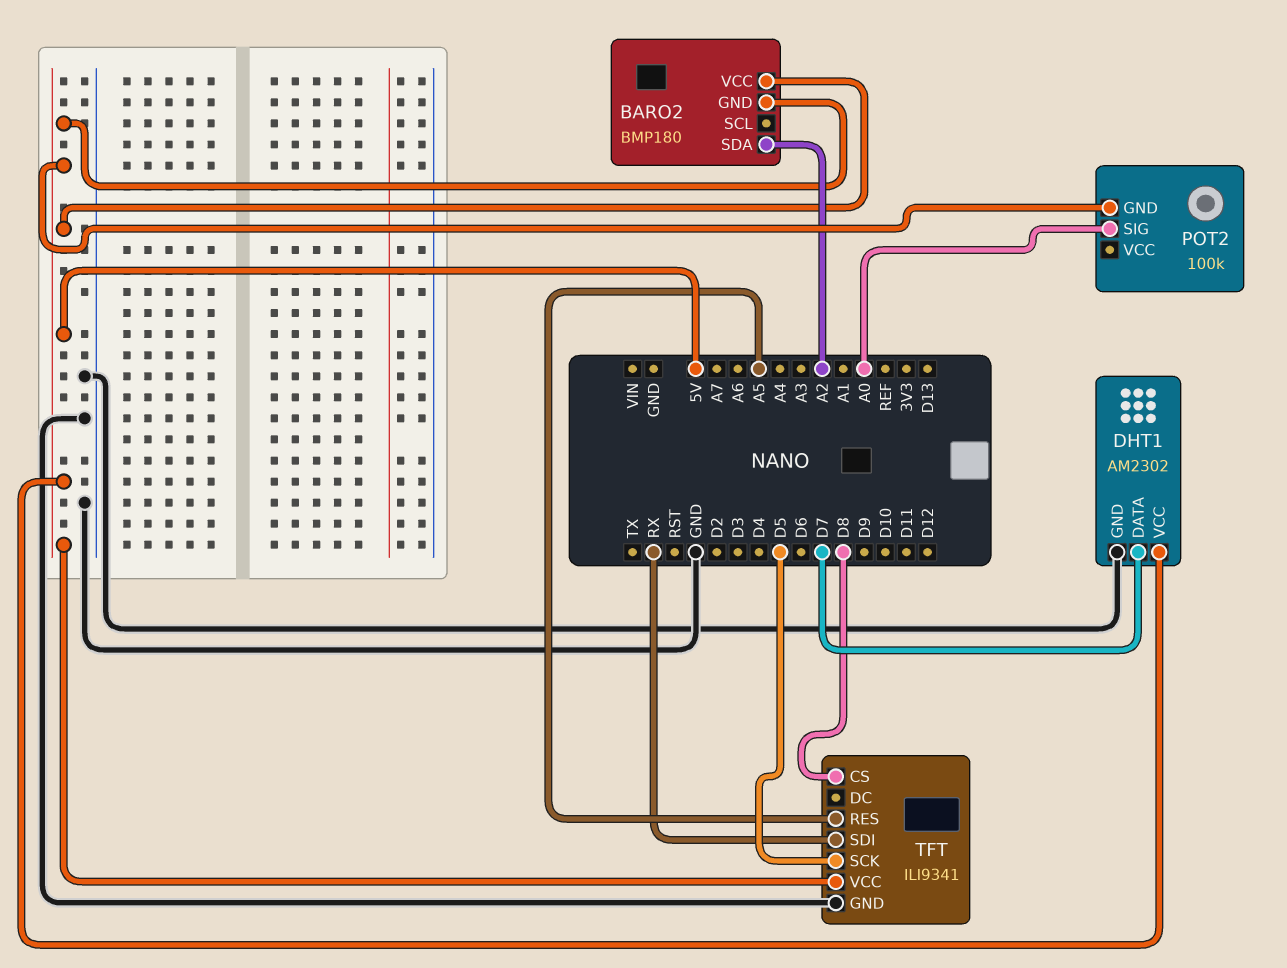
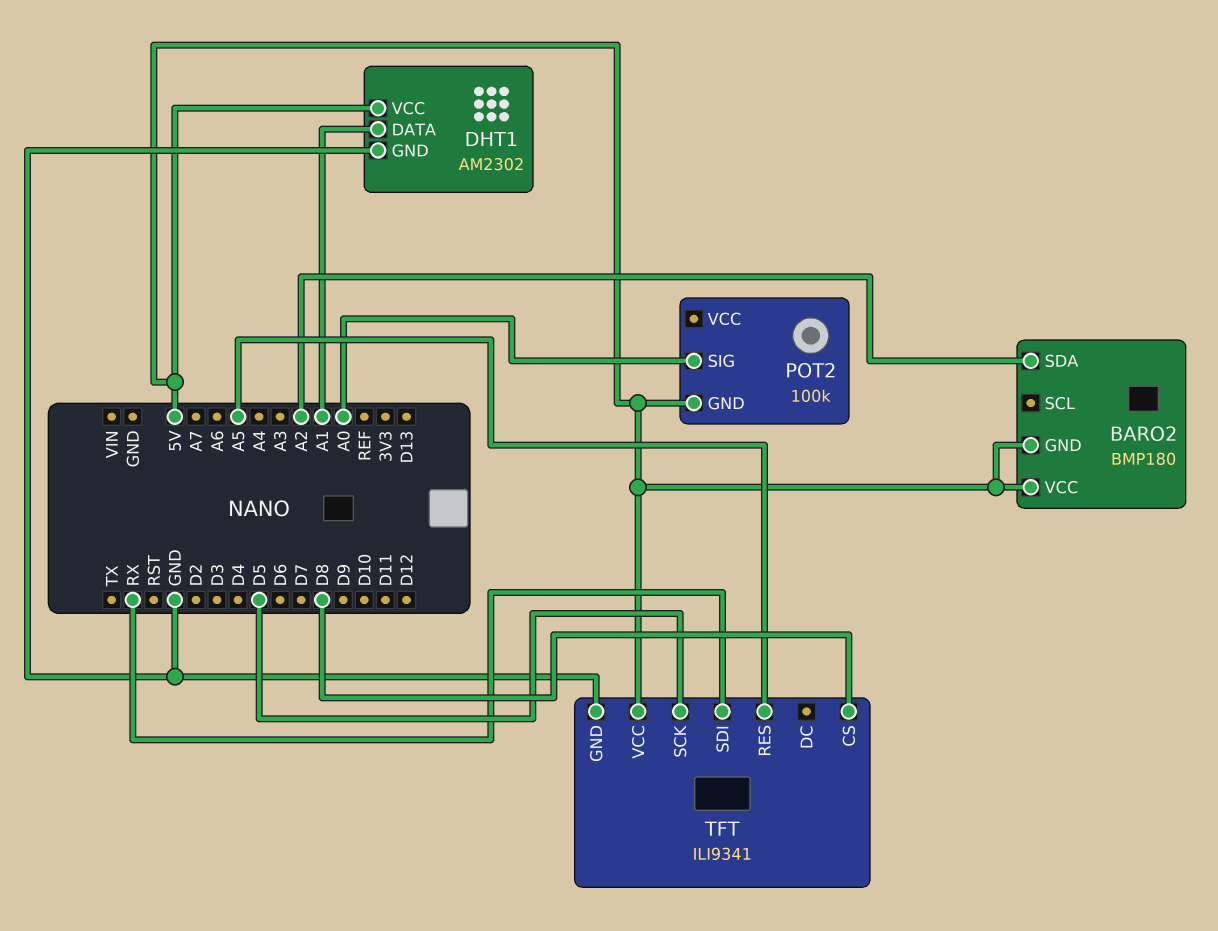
DHT1 pin DATA: D7 -> A1

